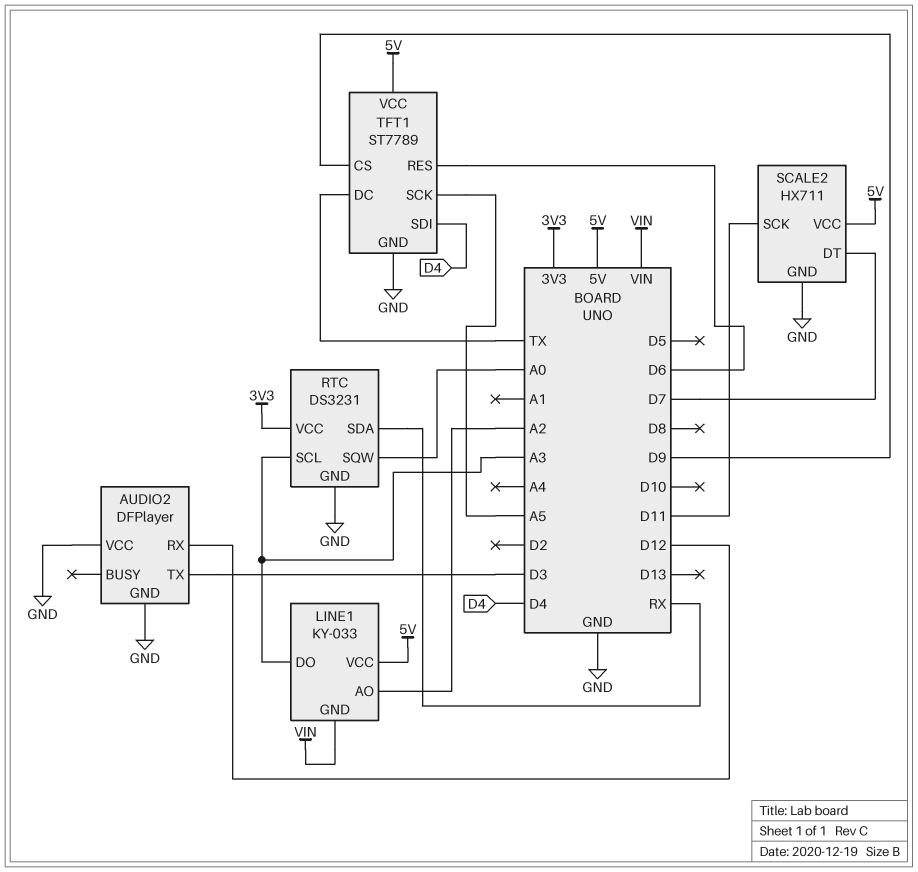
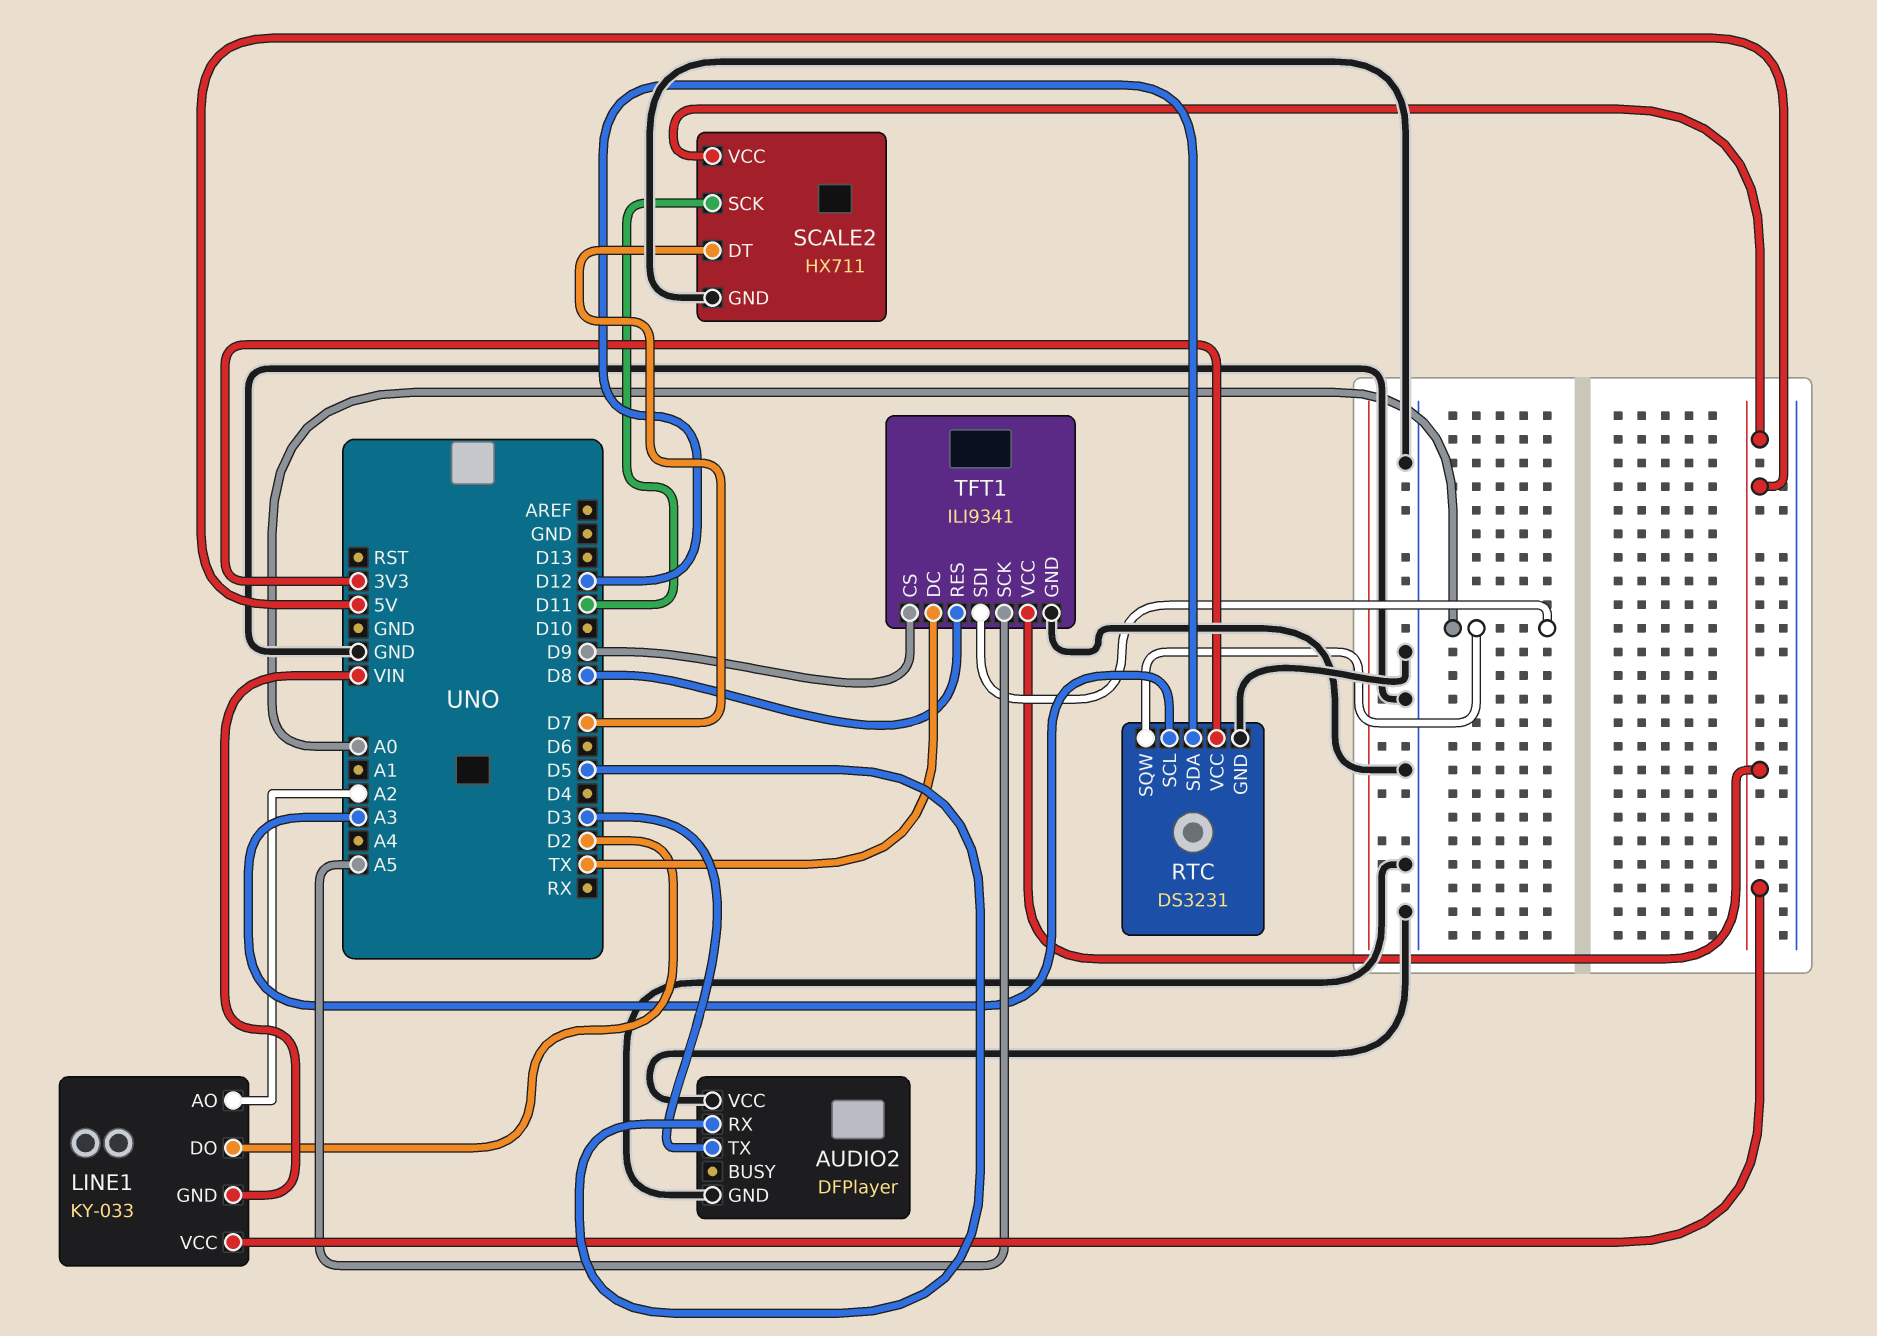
AUDIO2 pin RX: D12 -> D5
LINE1 pin DO: A3 -> D2
RTC pin SDA: RX -> D12
TFT1: ST7789 -> ILI9341
TFT1 pin RES: D6 -> D8
TFT1 pin SDI: D4 -> A0

